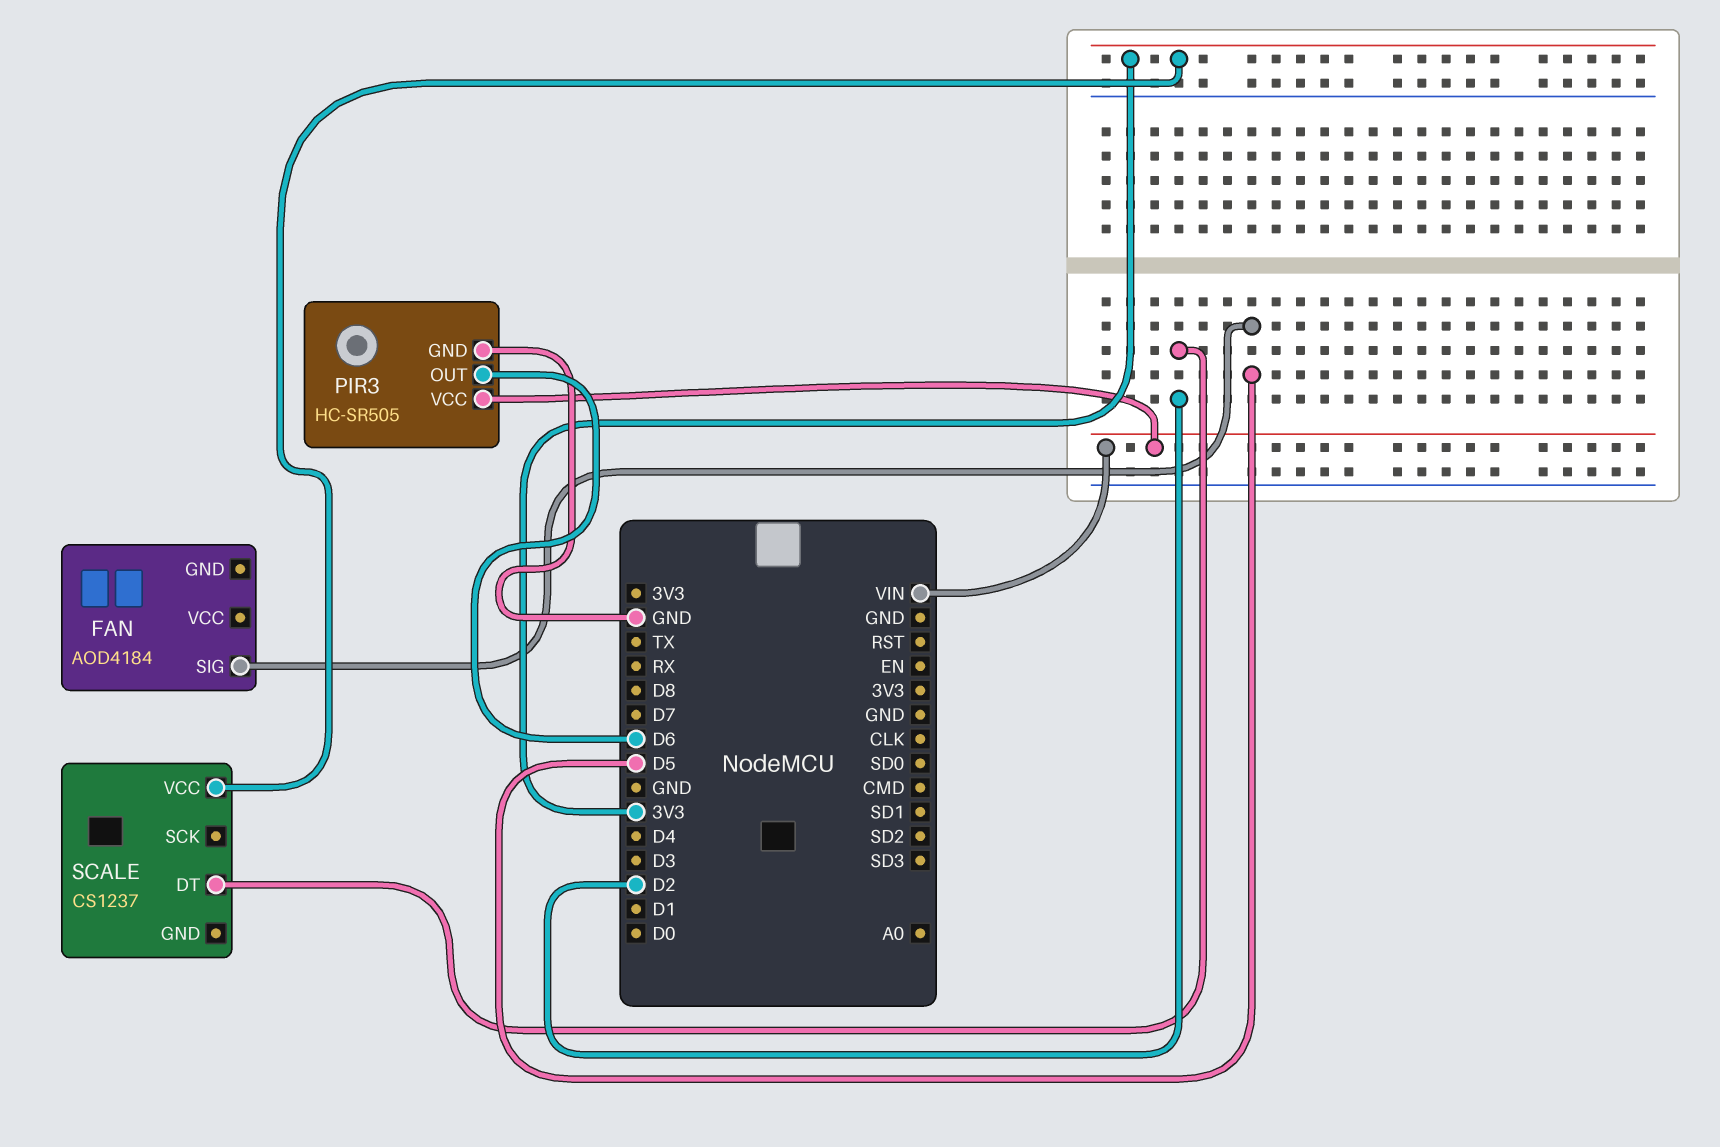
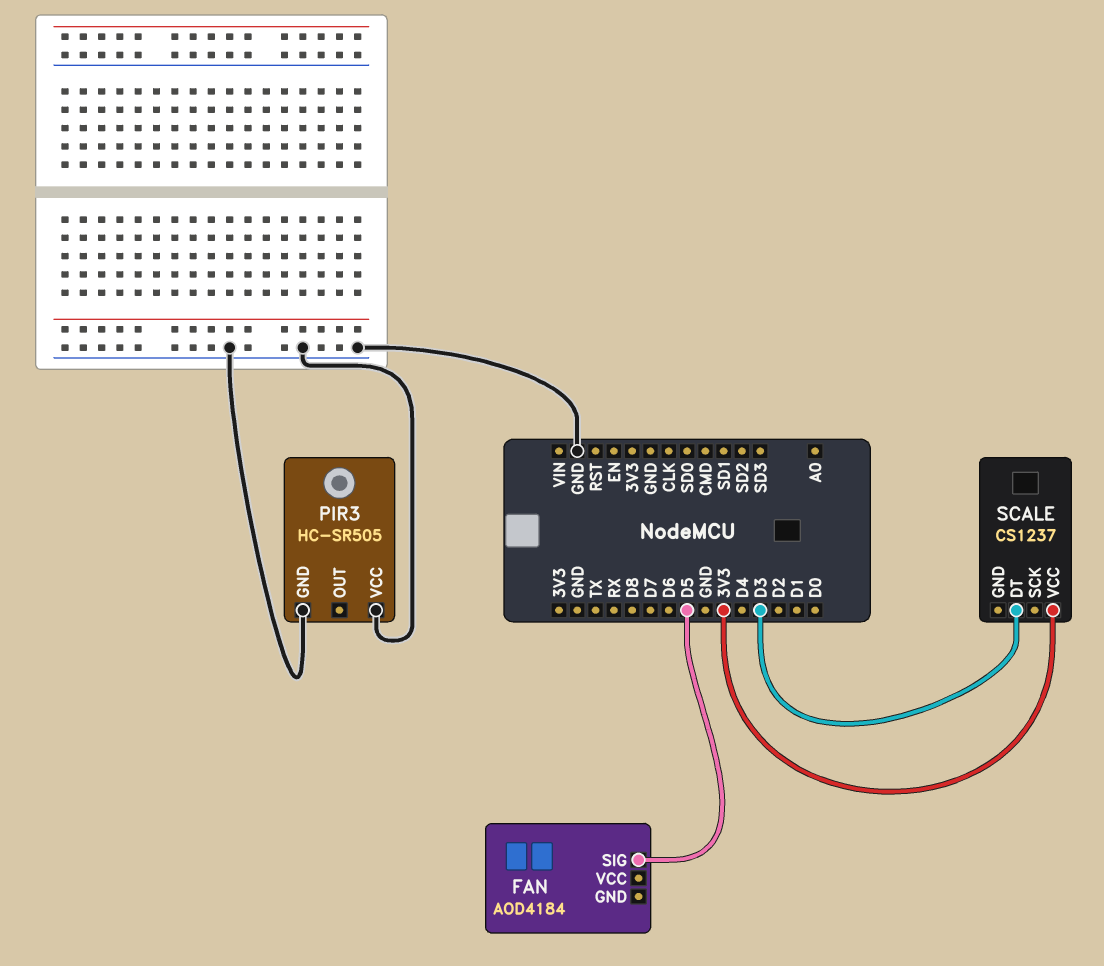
PIR3 pin OUT: D6 -> none
PIR3 pin VCC: VIN -> GND
SCALE pin DT: D2 -> D3

